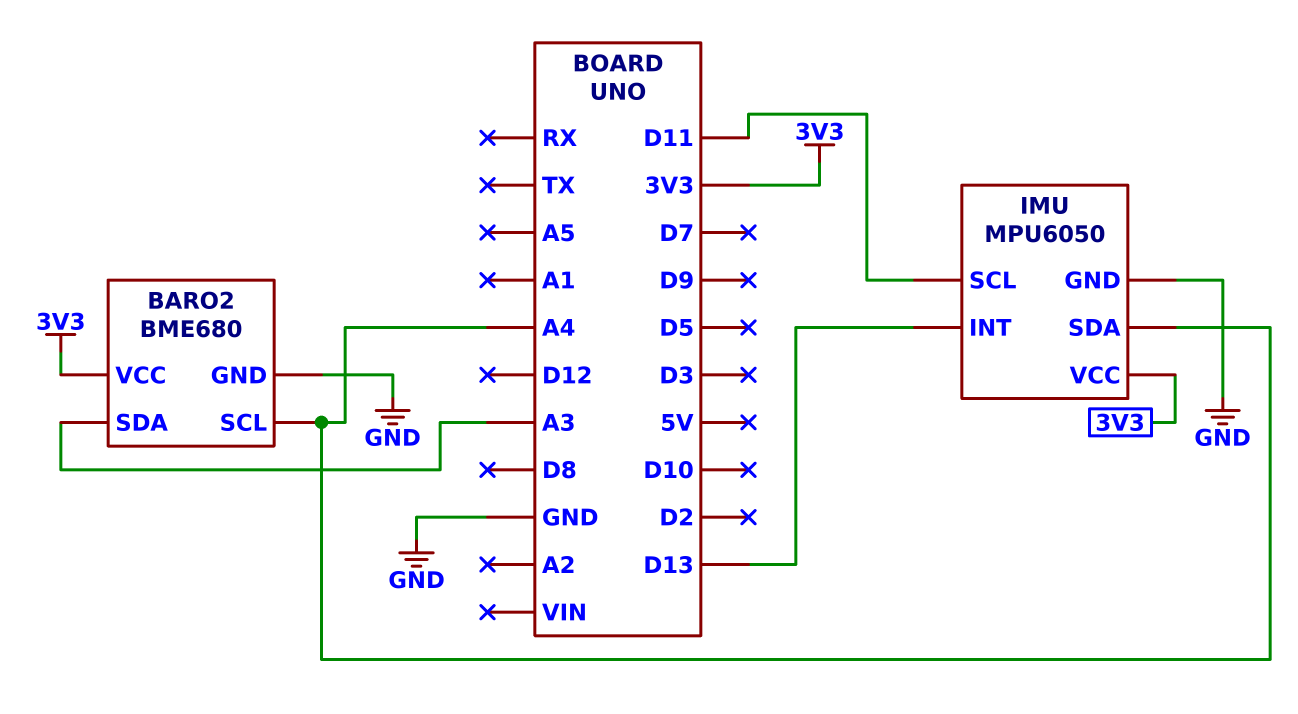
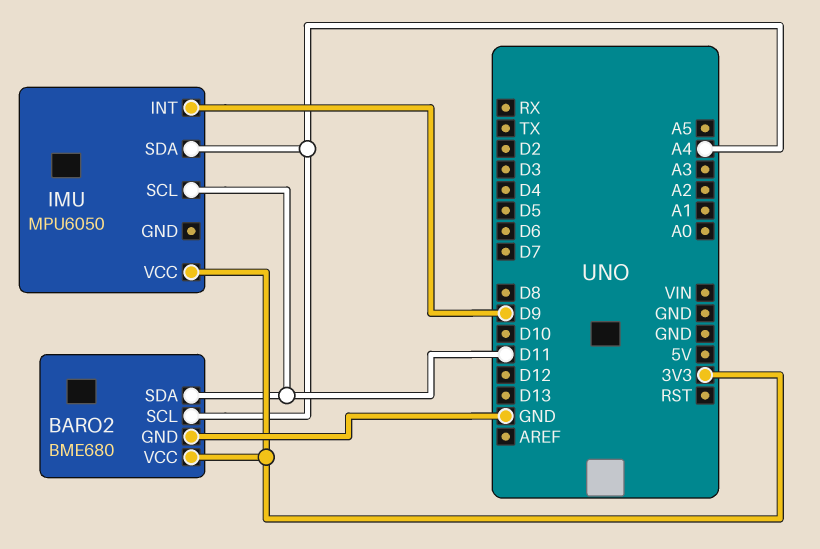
BARO2 pin SDA: A3 -> D11
IMU pin GND: GND -> none
IMU pin INT: D13 -> D9

